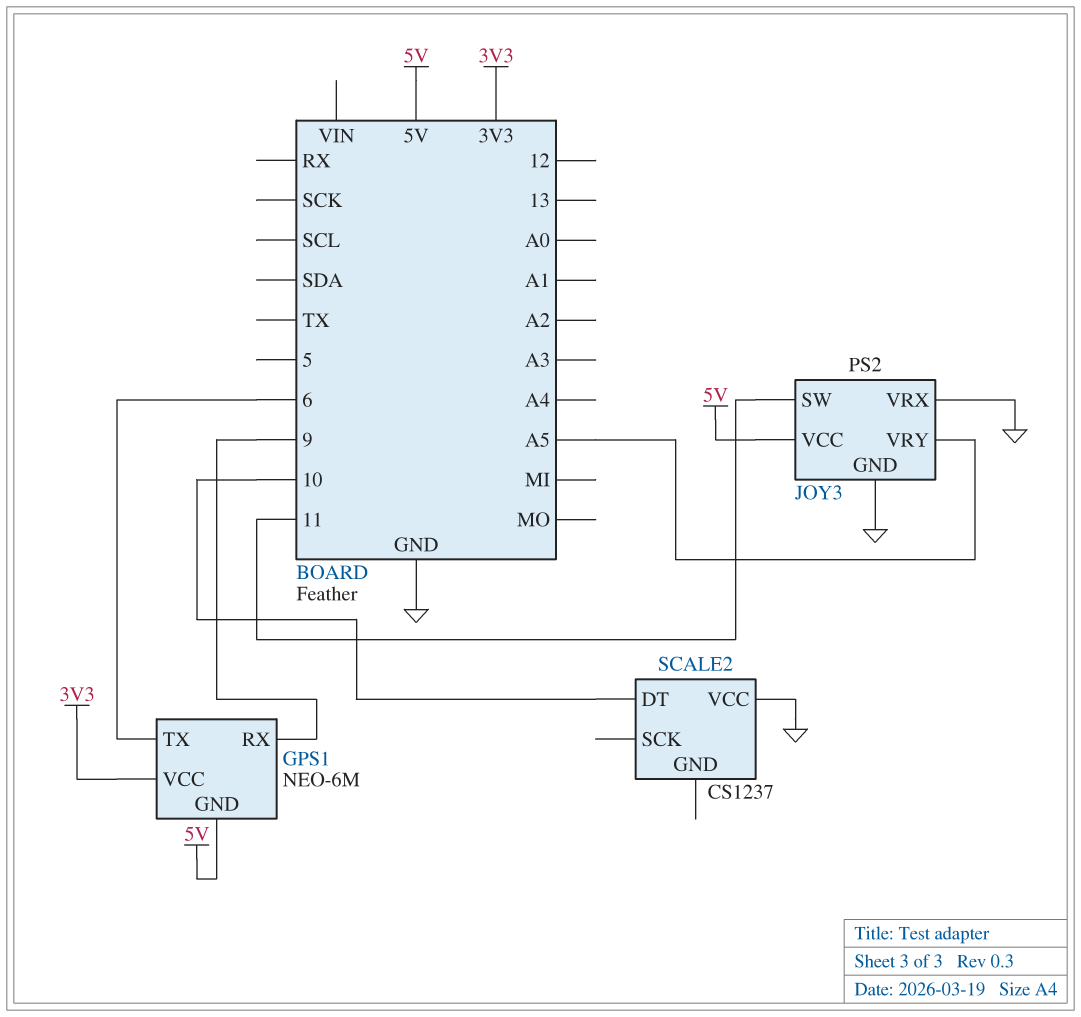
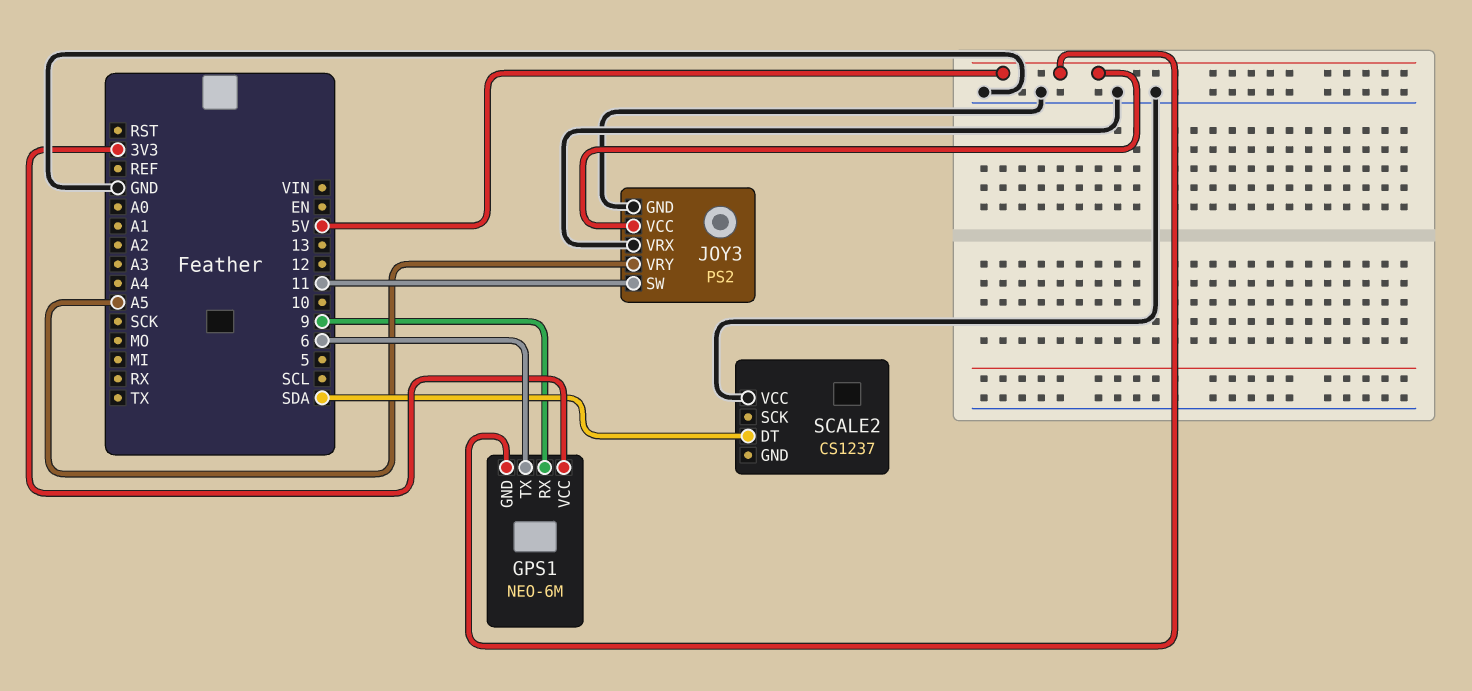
SCALE2 pin DT: 10 -> SDA

